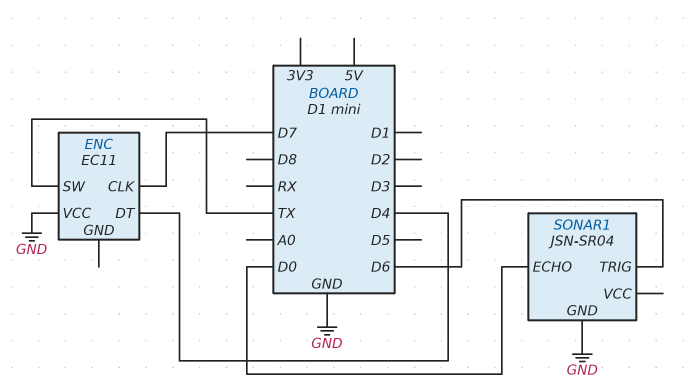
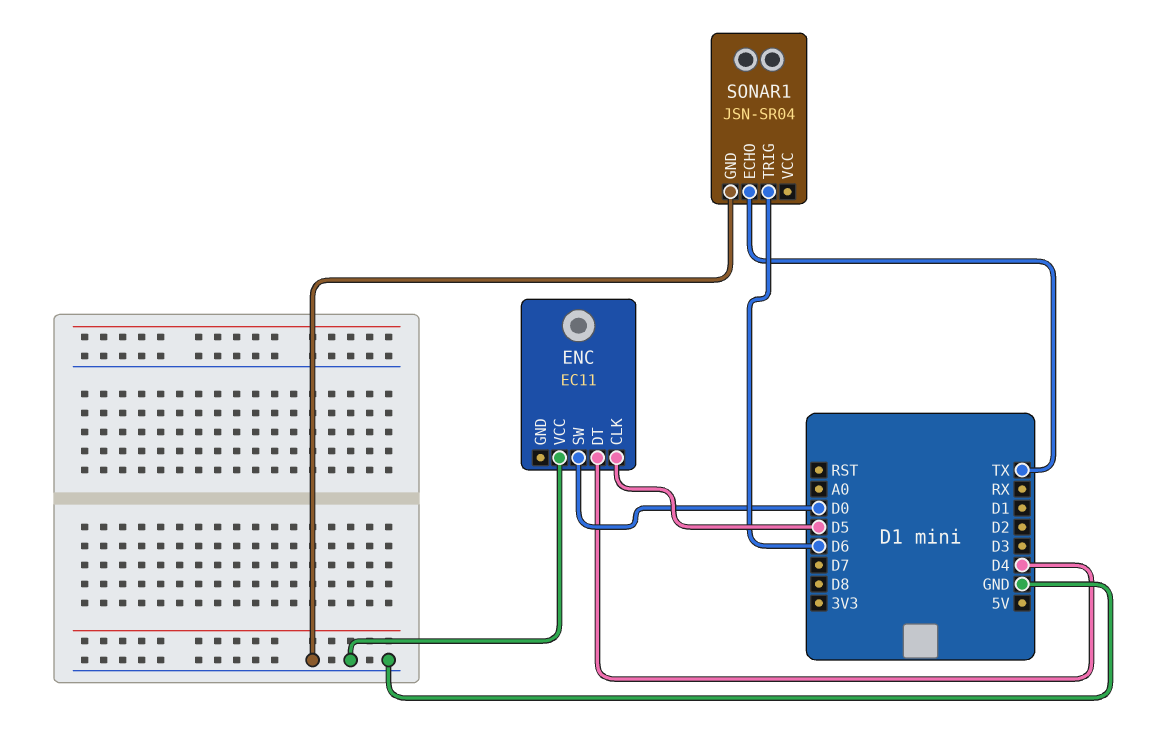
ENC pin CLK: D7 -> D5
ENC pin SW: TX -> D0
SONAR1 pin ECHO: D0 -> TX

